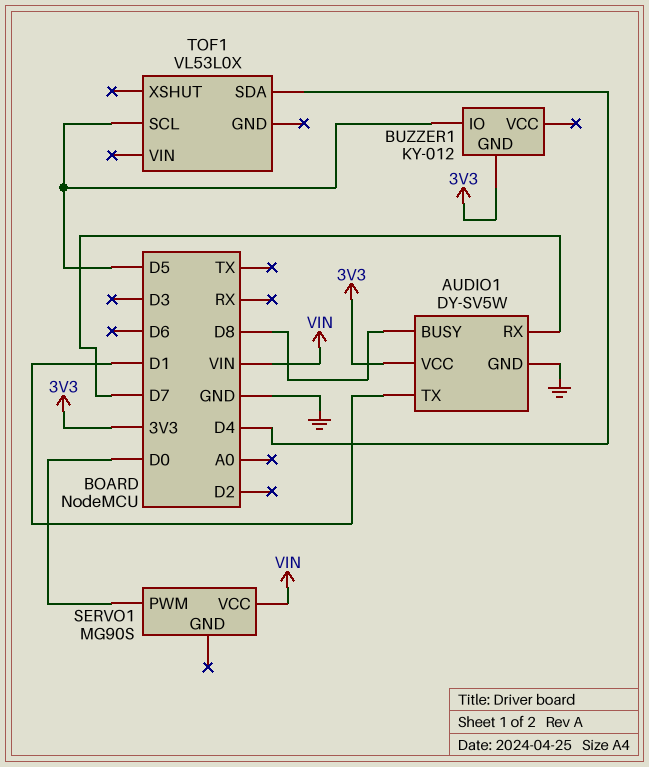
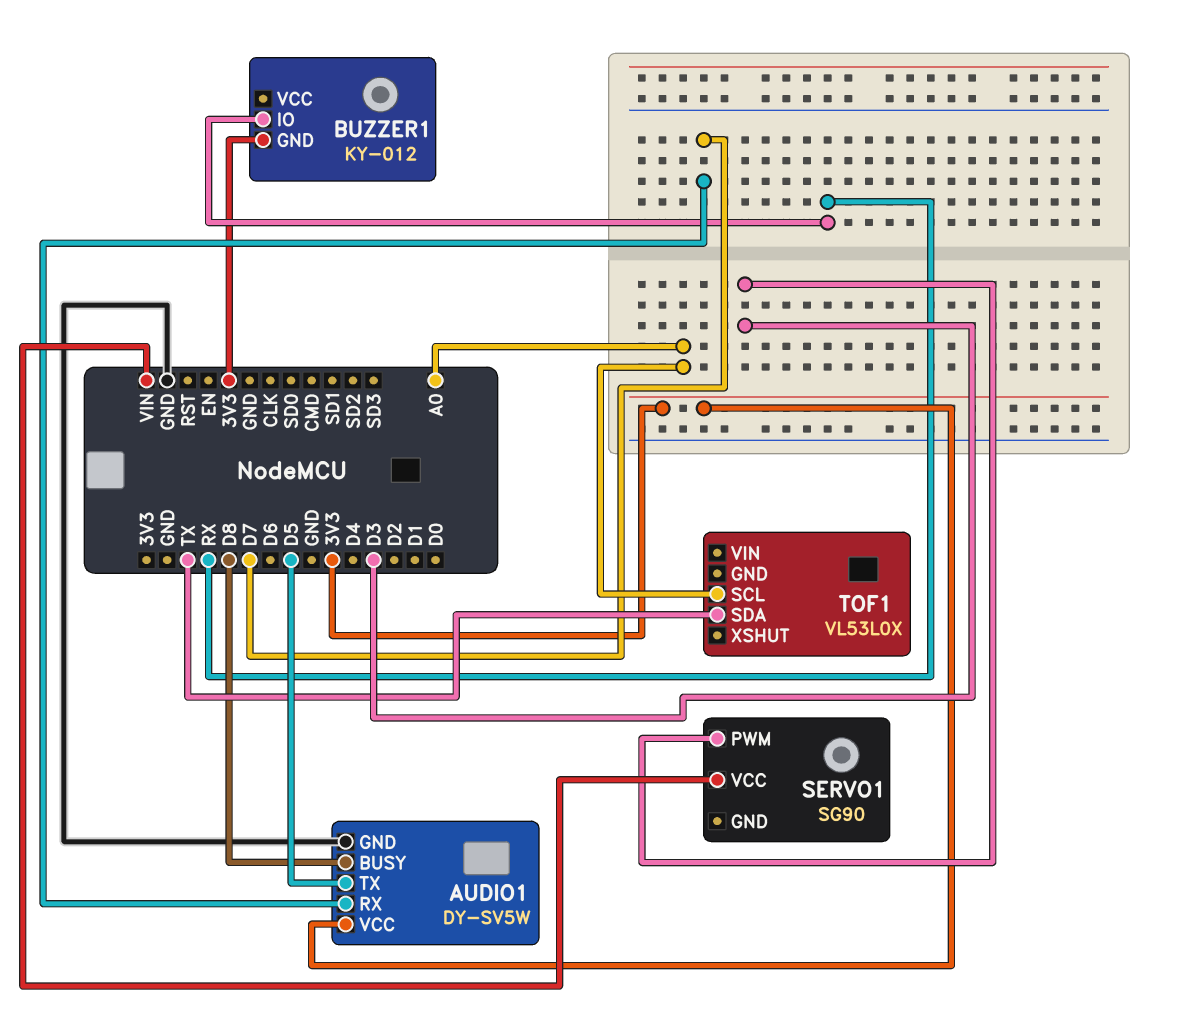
AUDIO1 pin TX: D1 -> D5
BUZZER1 pin IO: D5 -> RX
SERVO1: MG90S -> SG90
SERVO1 pin PWM: D0 -> D3
TOF1 pin SCL: D5 -> A0
TOF1 pin SDA: D4 -> TX

